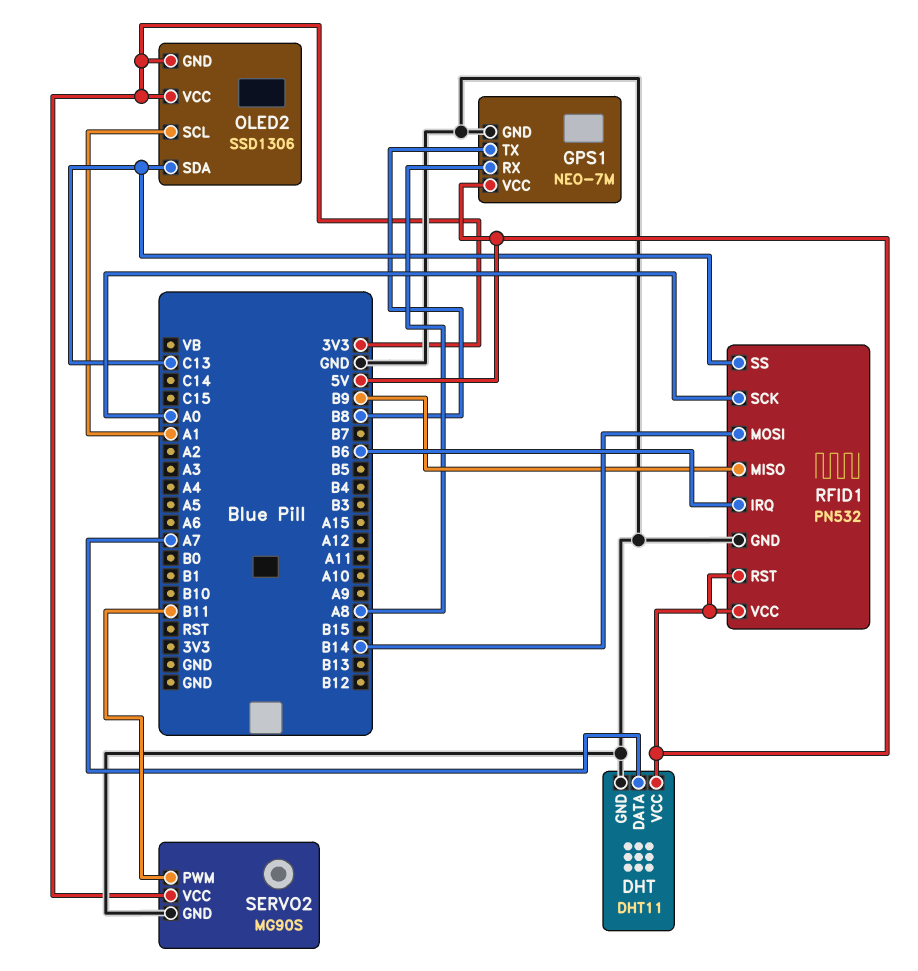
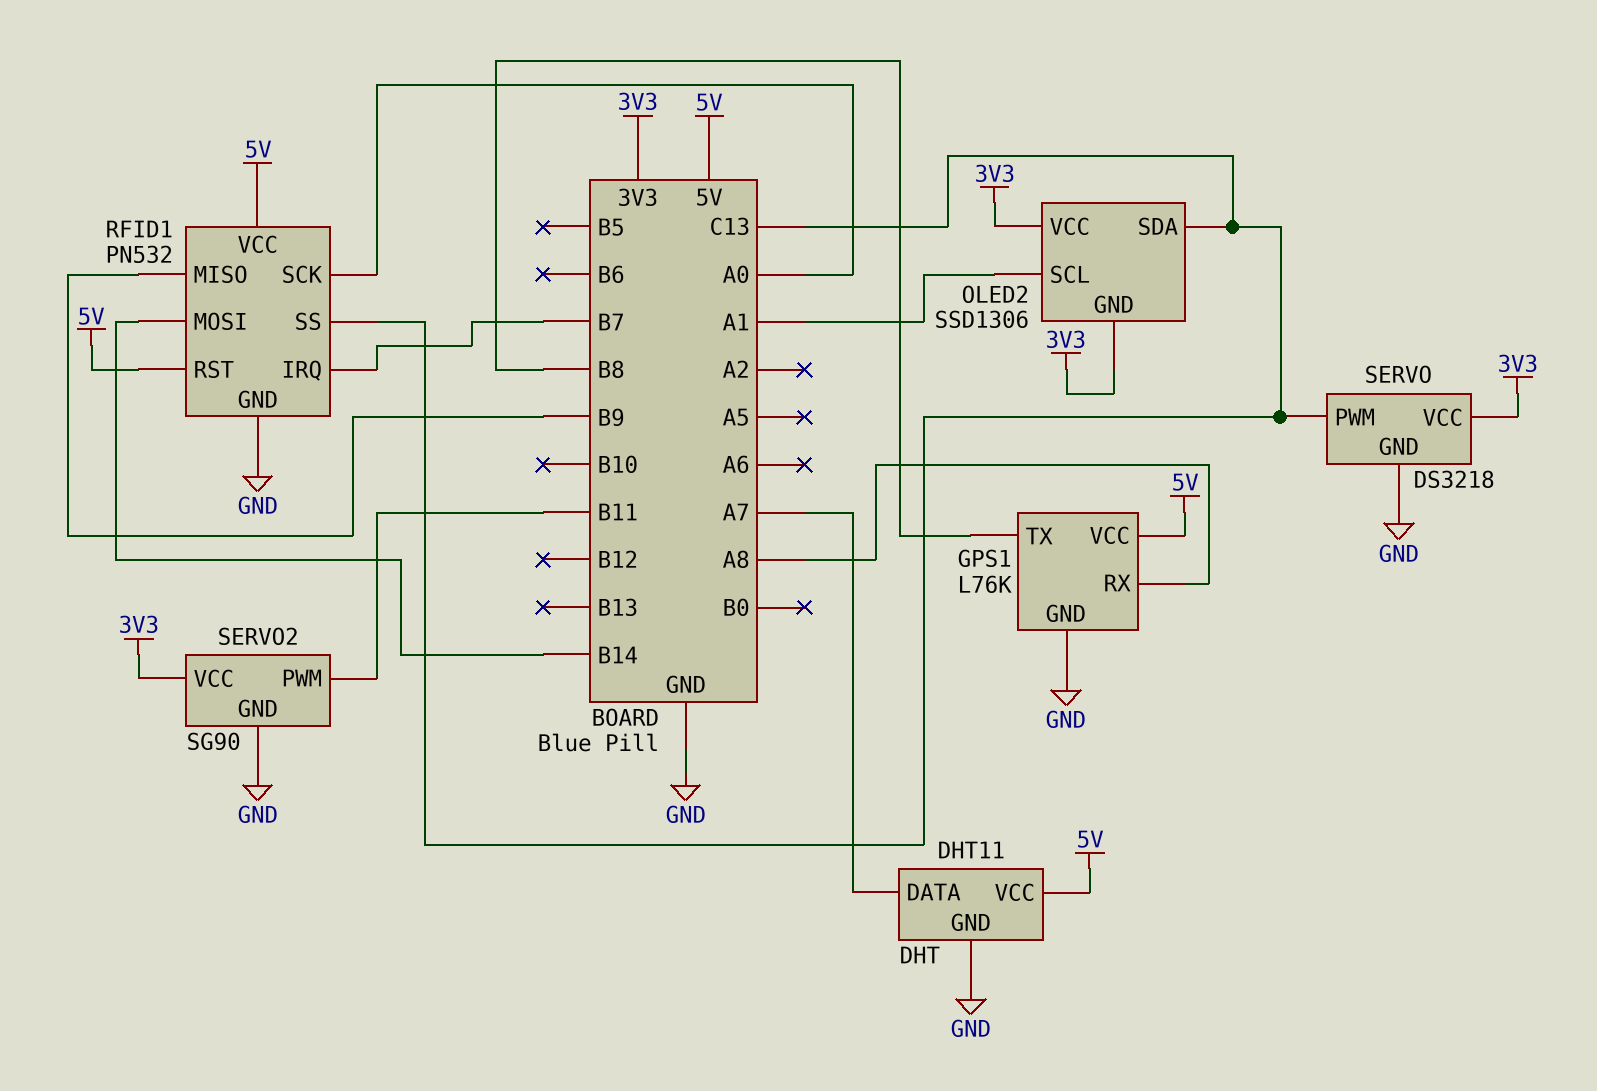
GPS1: NEO-7M -> L76K
RFID1 pin IRQ: B6 -> B7
SERVO: none -> DS3218
SERVO pin GND: none -> GND
SERVO pin PWM: none -> C13
SERVO pin VCC: none -> 3V3
SERVO2: MG90S -> SG90

